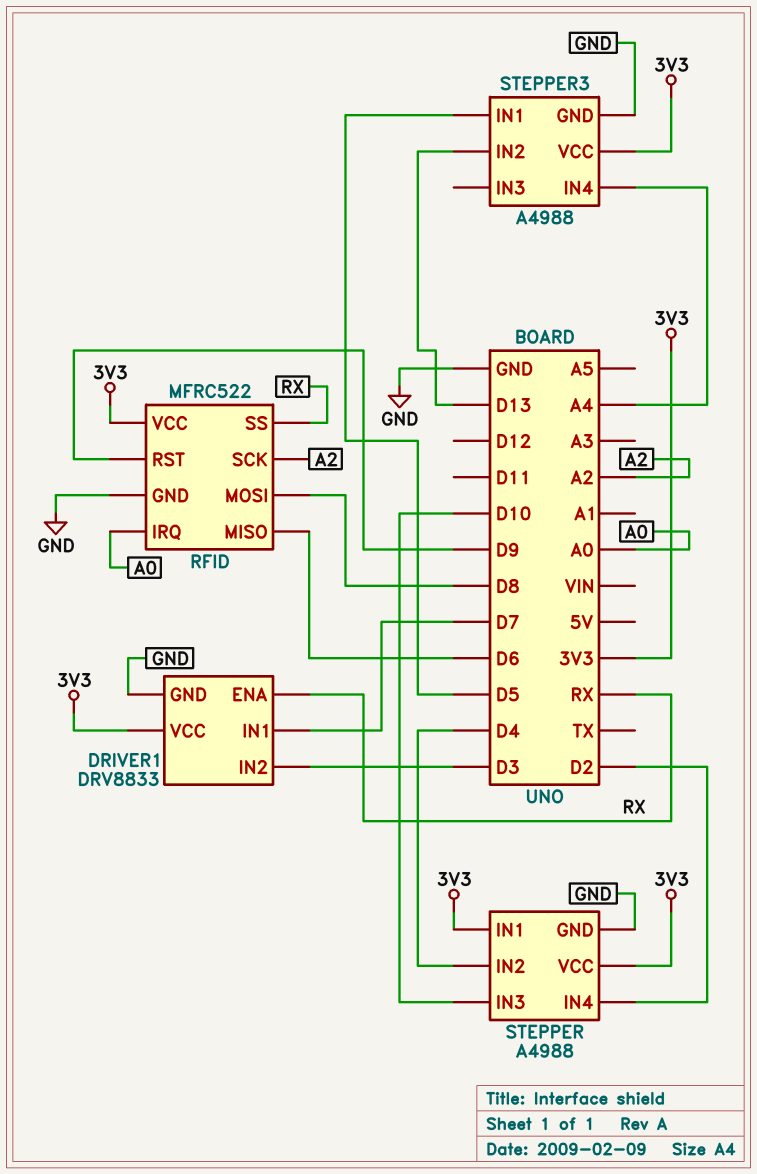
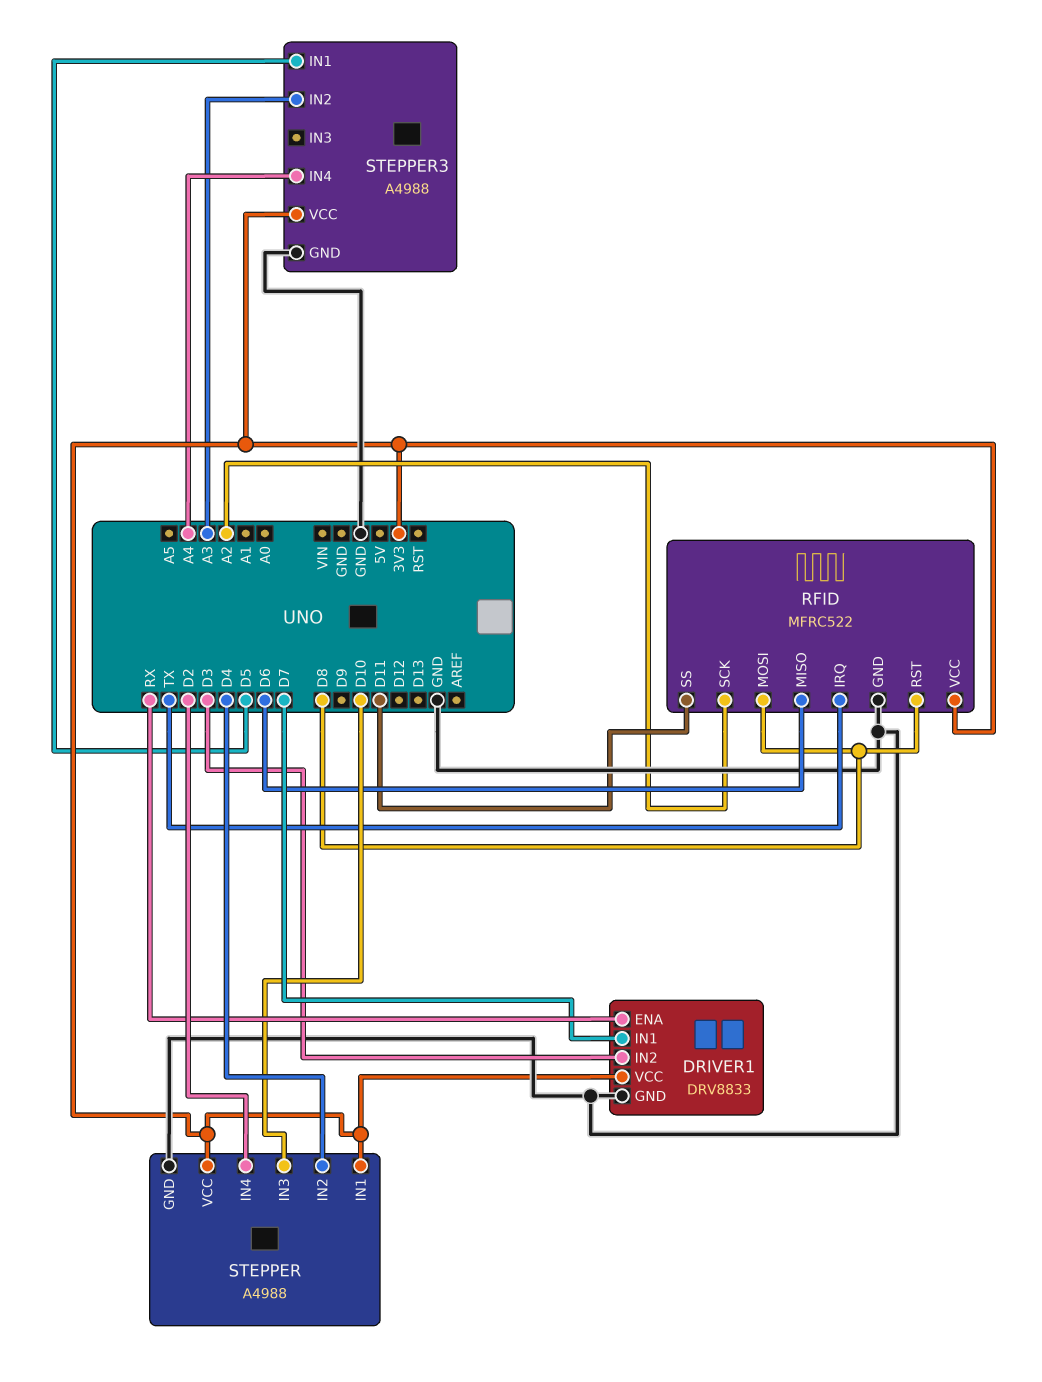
RFID pin IRQ: A0 -> TX
RFID pin RST: D9 -> D8
RFID pin SS: RX -> D11
STEPPER3 pin IN2: D13 -> A3

